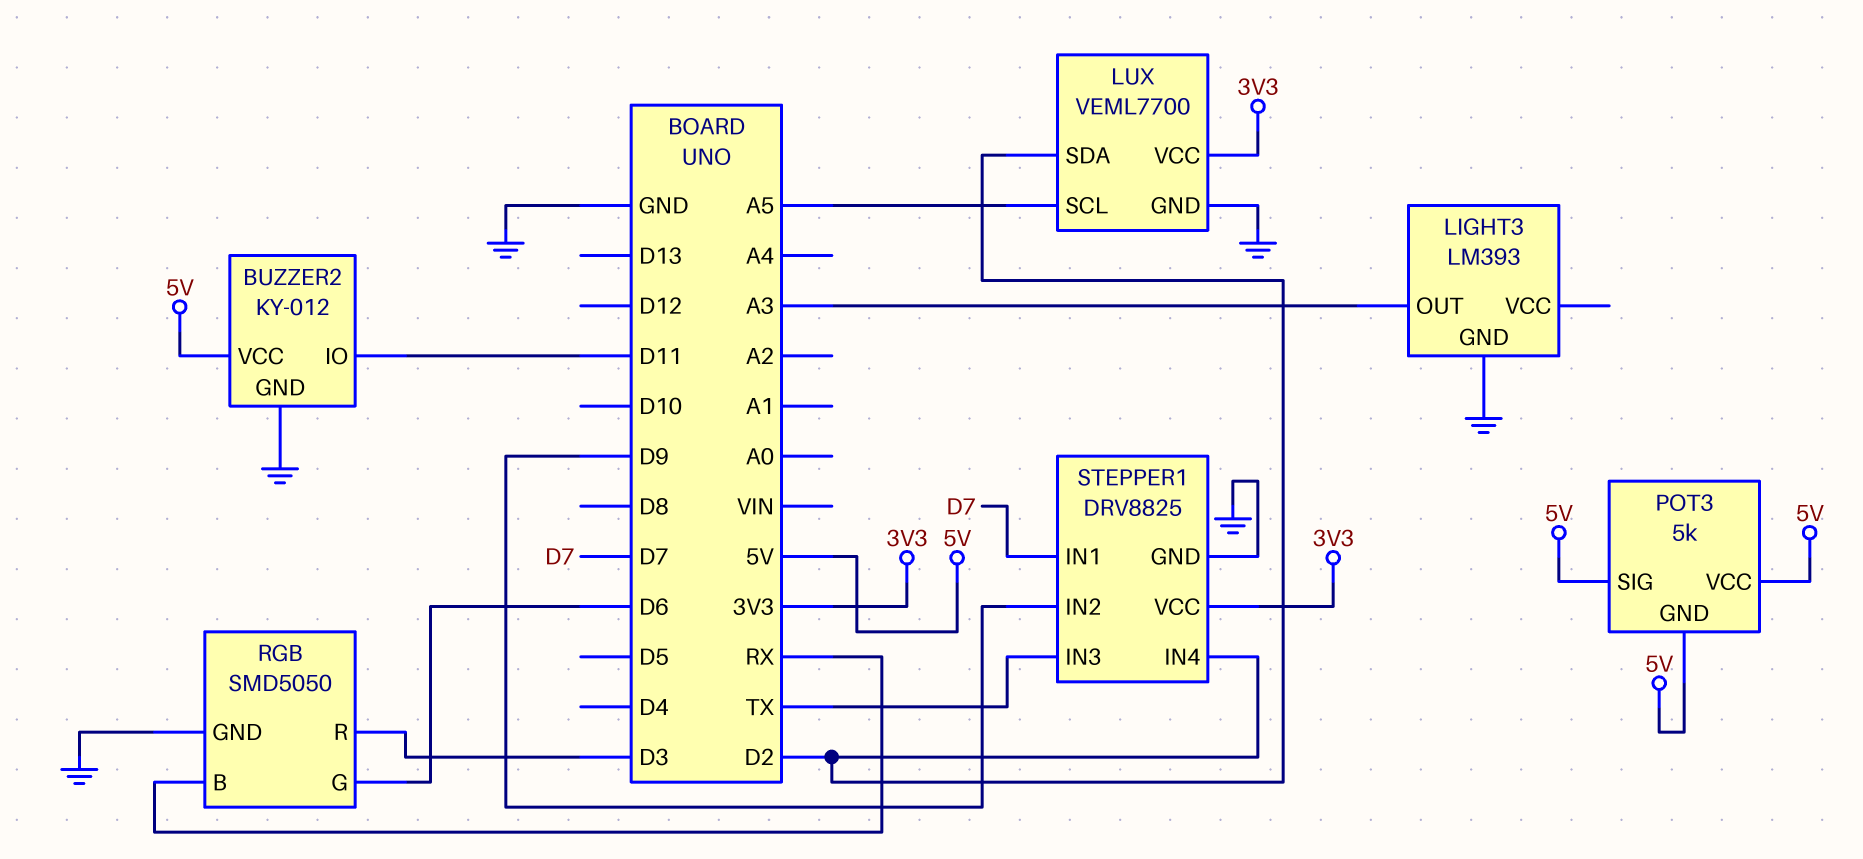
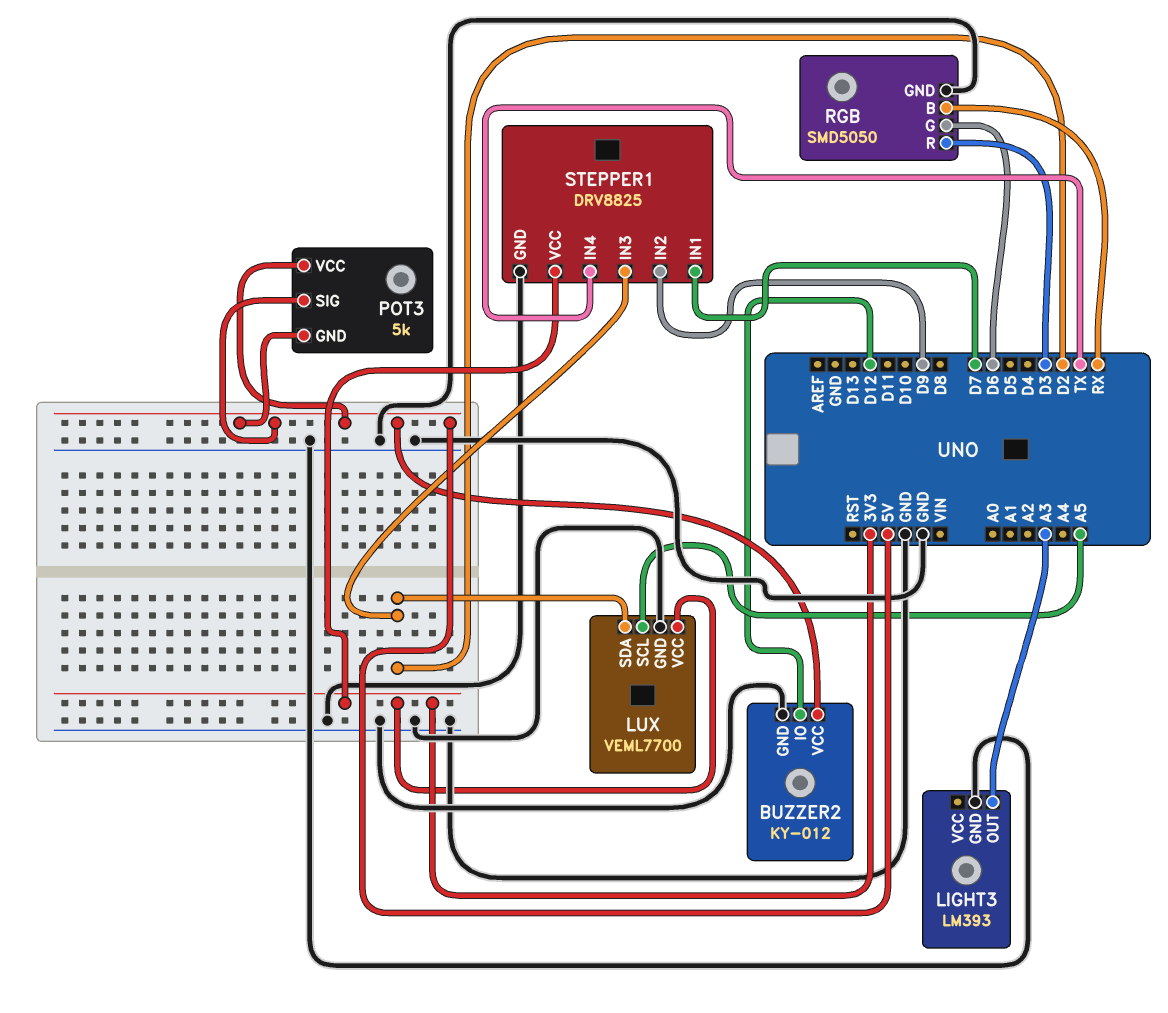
BUZZER2 pin IO: D11 -> D12
STEPPER1 pin IN3: TX -> D2
STEPPER1 pin IN4: D2 -> TX

